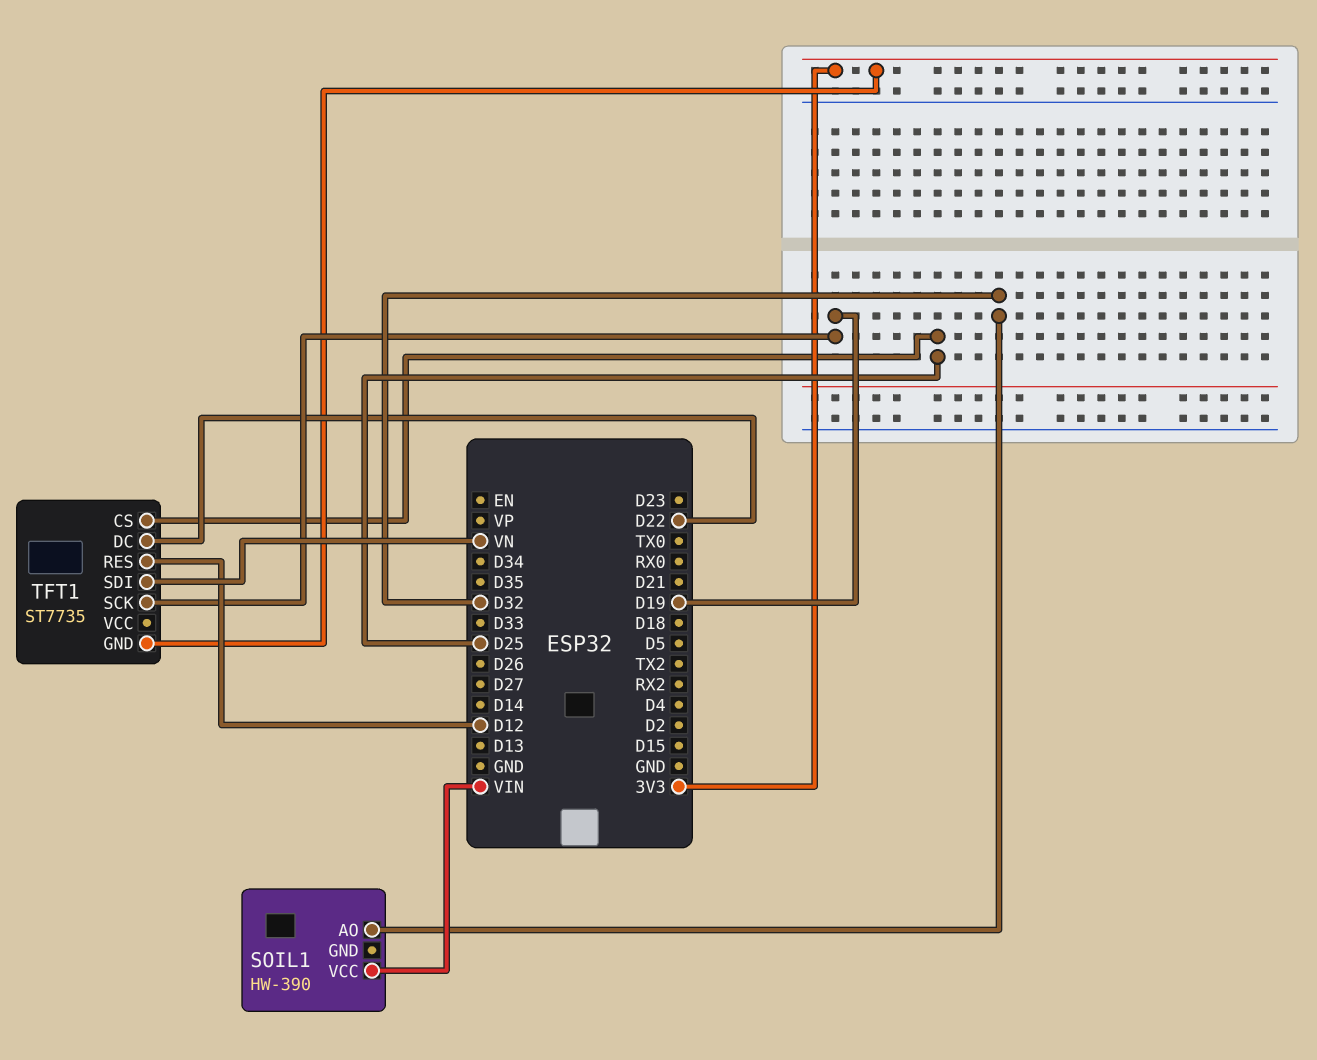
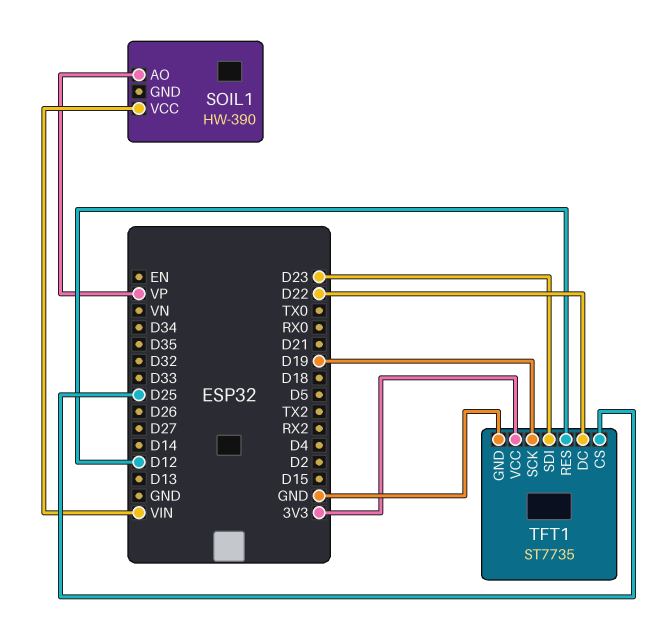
SOIL1 pin AO: D32 -> VP
TFT1 pin GND: 3V3 -> GND
TFT1 pin SDI: VN -> D23
TFT1 pin VCC: none -> 3V3

